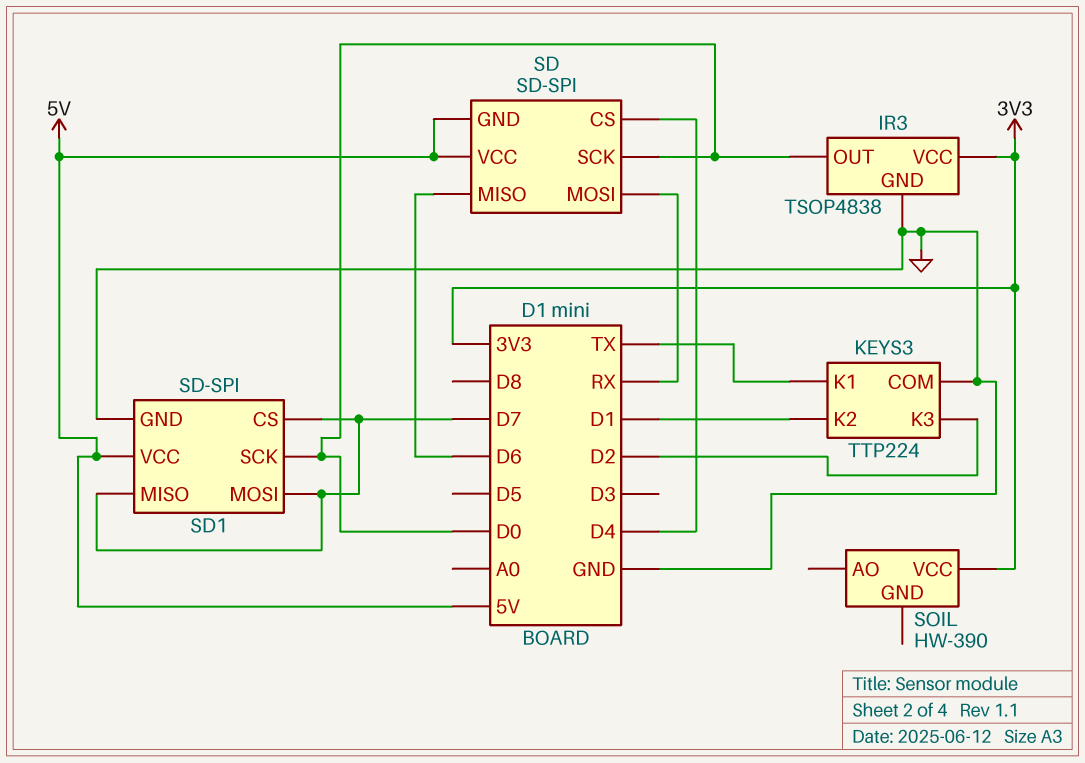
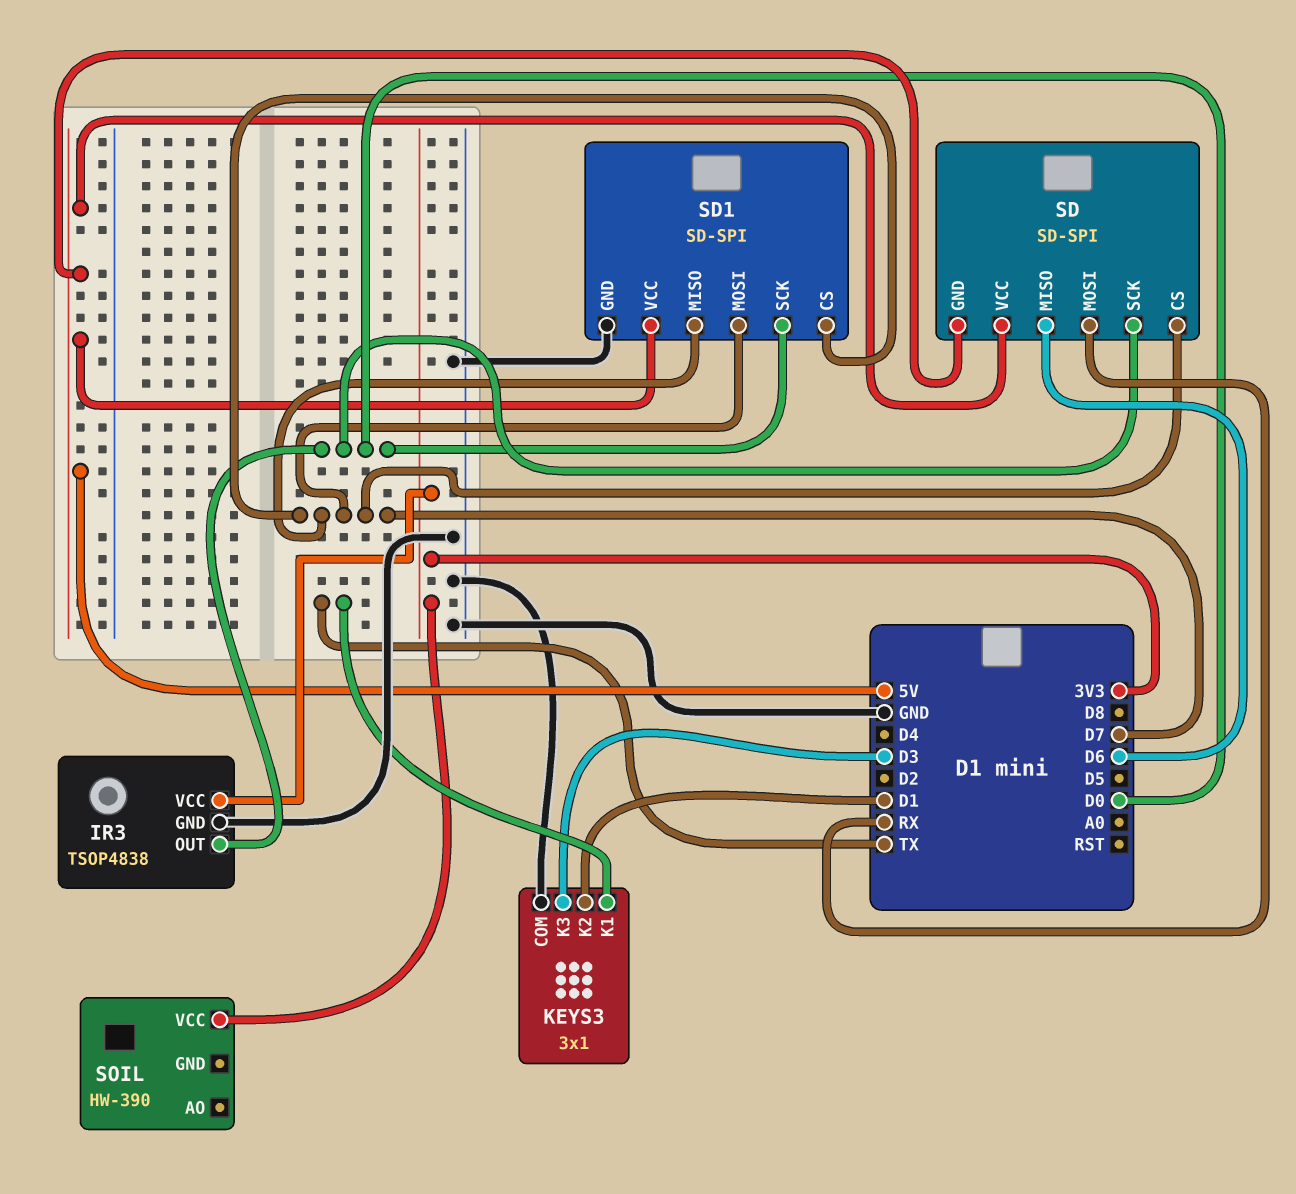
KEYS3: TTP224 -> 3x1
KEYS3 pin K3: D2 -> D3
SD pin CS: D4 -> D7

